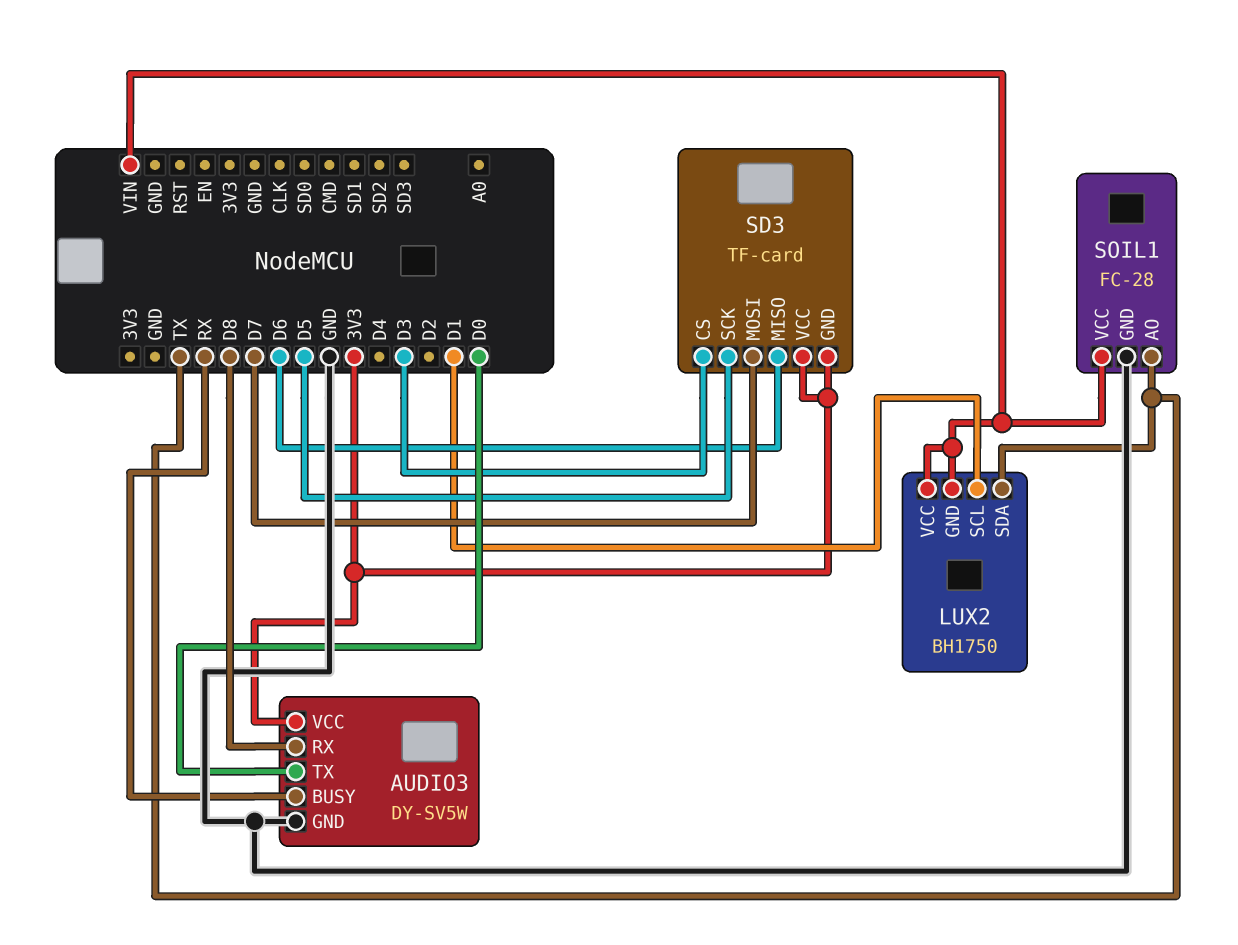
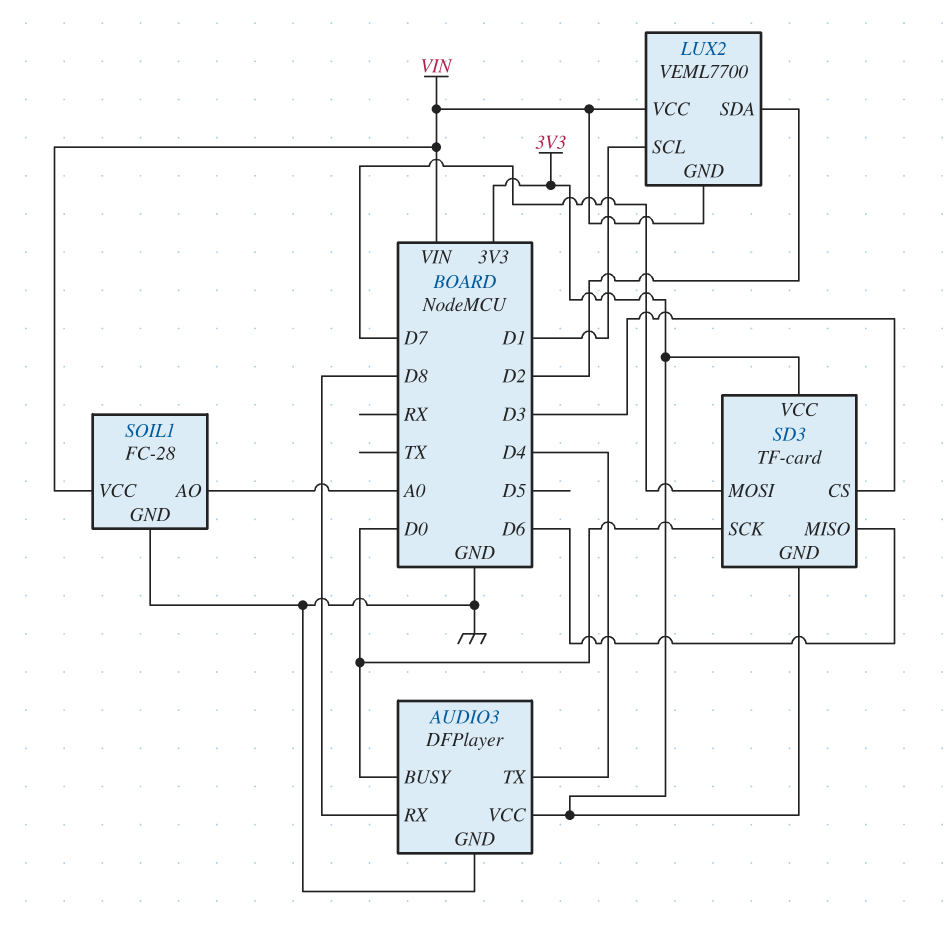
AUDIO3: DY-SV5W -> DFPlayer
AUDIO3 pin BUSY: RX -> D0
AUDIO3 pin TX: D0 -> D4
LUX2: BH1750 -> VEML7700
LUX2 pin SDA: TX -> D2
SD3 pin SCK: D5 -> D0
SOIL1 pin AO: TX -> A0

